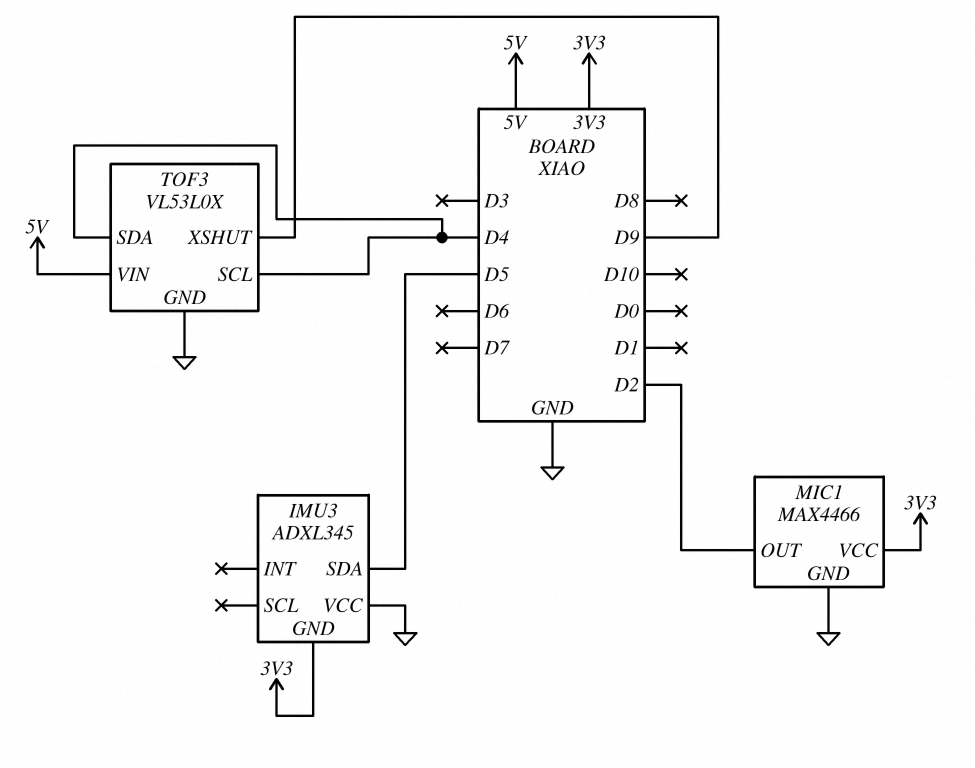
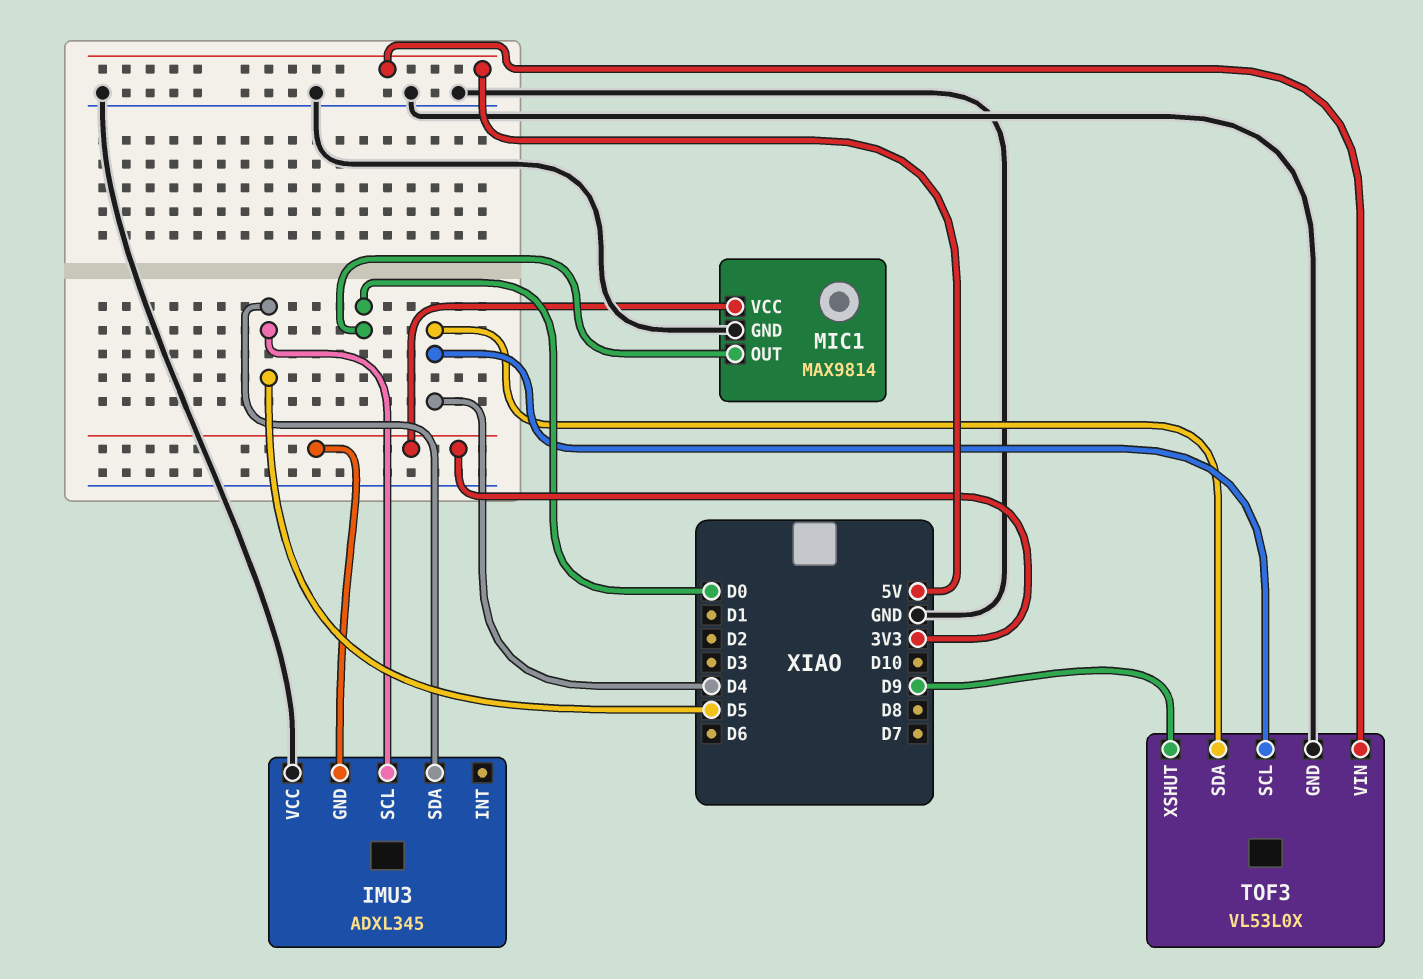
IMU3 pin SCL: none -> D5
MIC1: MAX4466 -> MAX9814
MIC1 pin OUT: D2 -> D0

